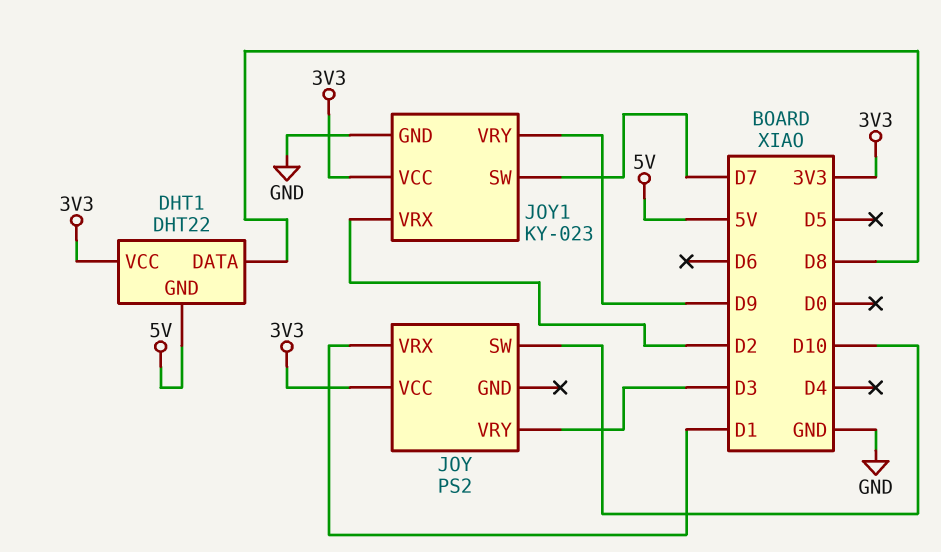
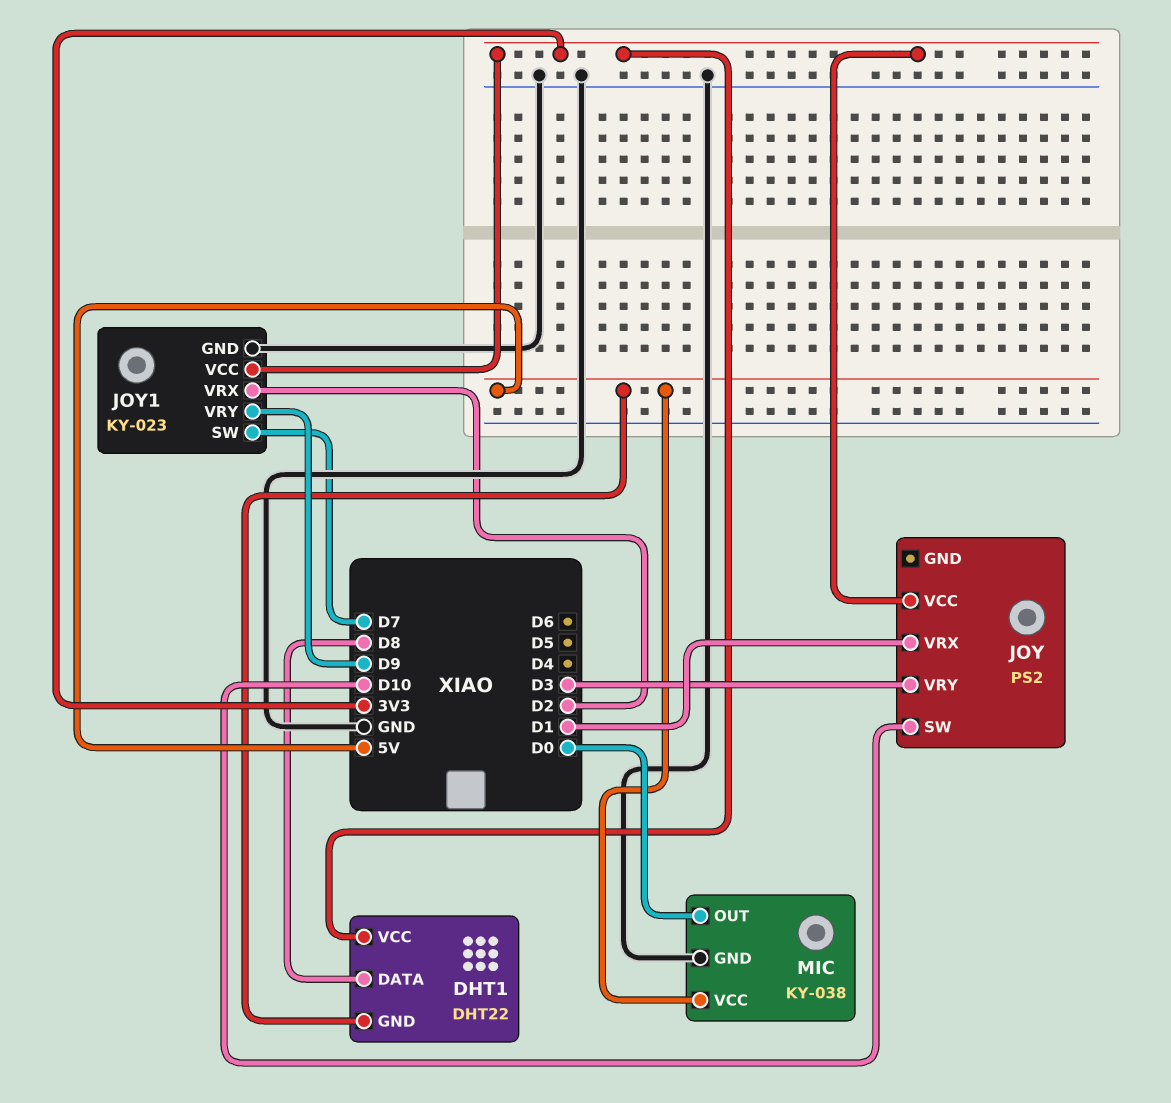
MIC: none -> KY-038
MIC pin GND: none -> GND
MIC pin OUT: none -> D0
MIC pin VCC: none -> 5V

